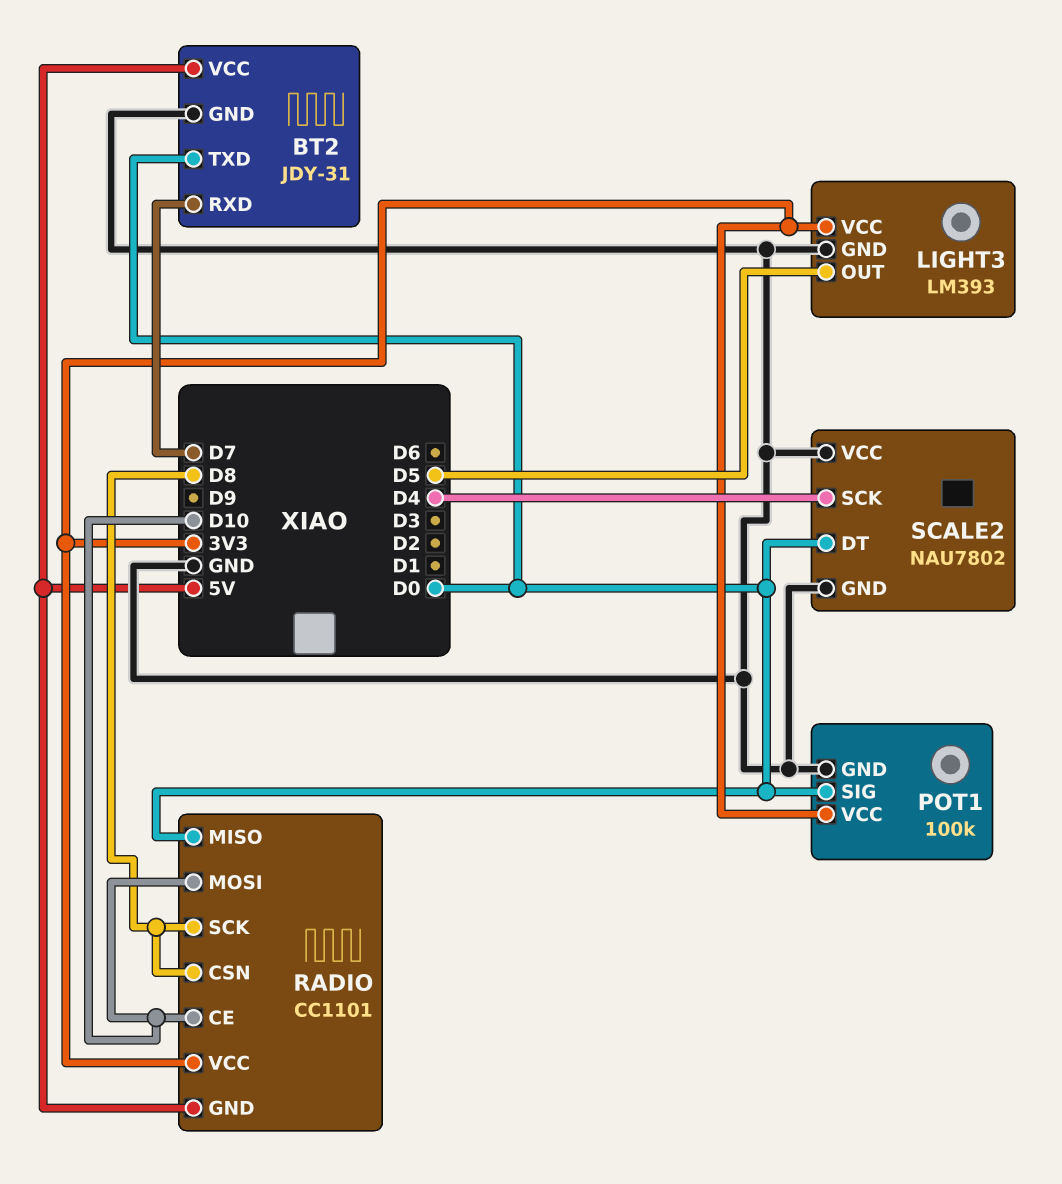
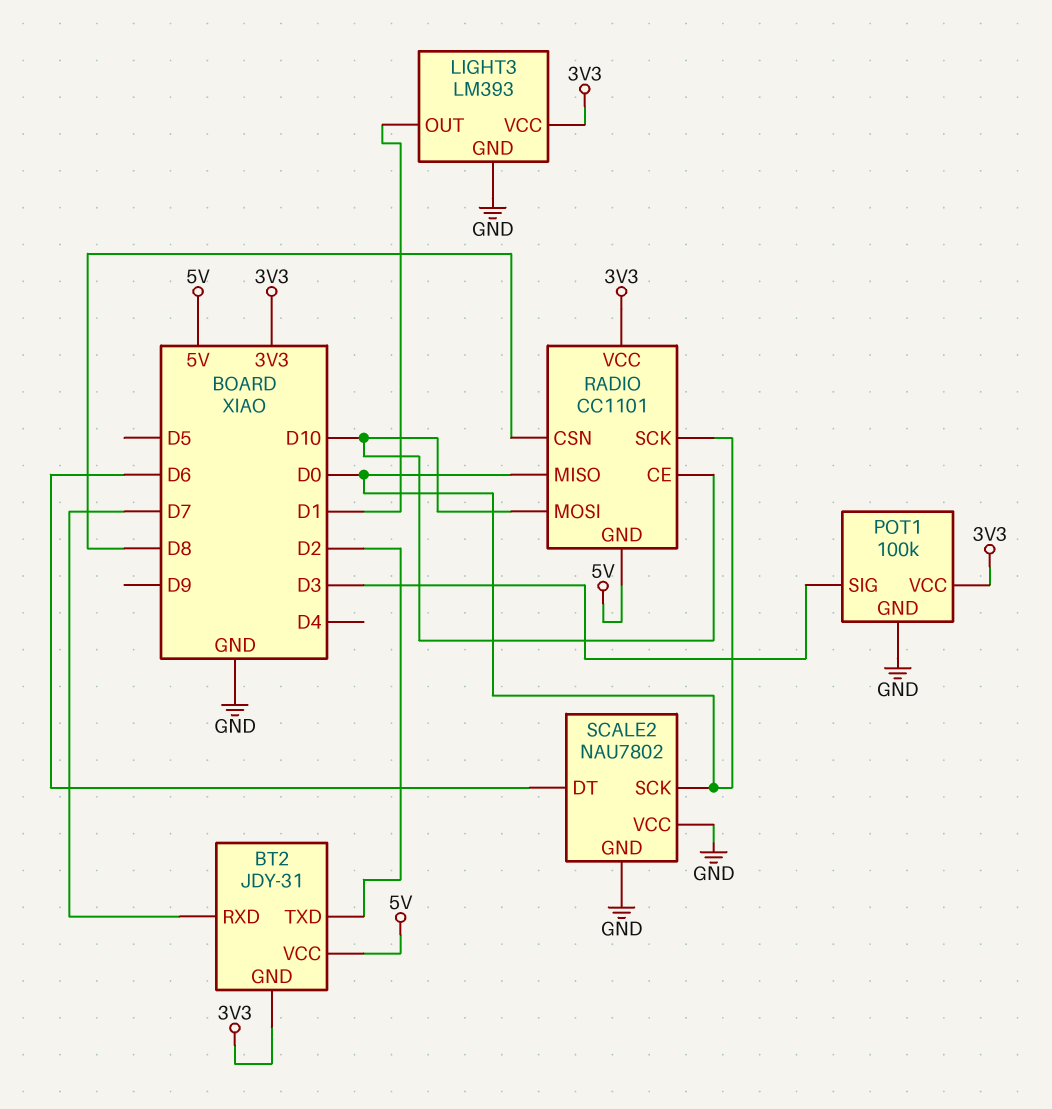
BT2 pin GND: GND -> 3V3
BT2 pin TXD: D0 -> D2
LIGHT3 pin OUT: D5 -> D1
POT1 pin SIG: D0 -> D3
RADIO pin SCK: D8 -> D0
SCALE2 pin DT: D0 -> D6
SCALE2 pin SCK: D4 -> D0

